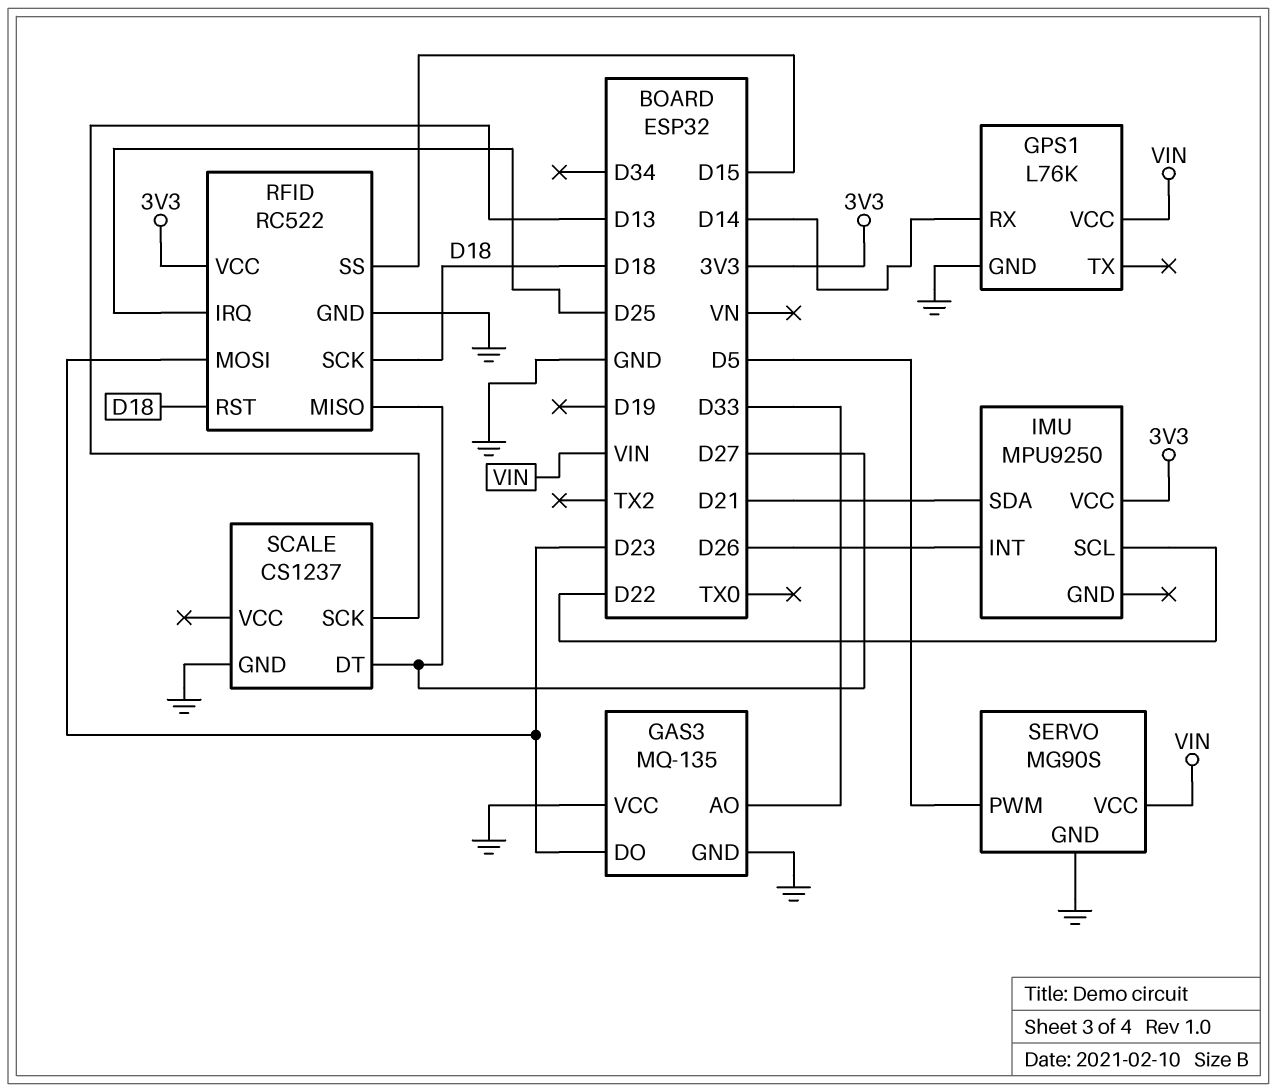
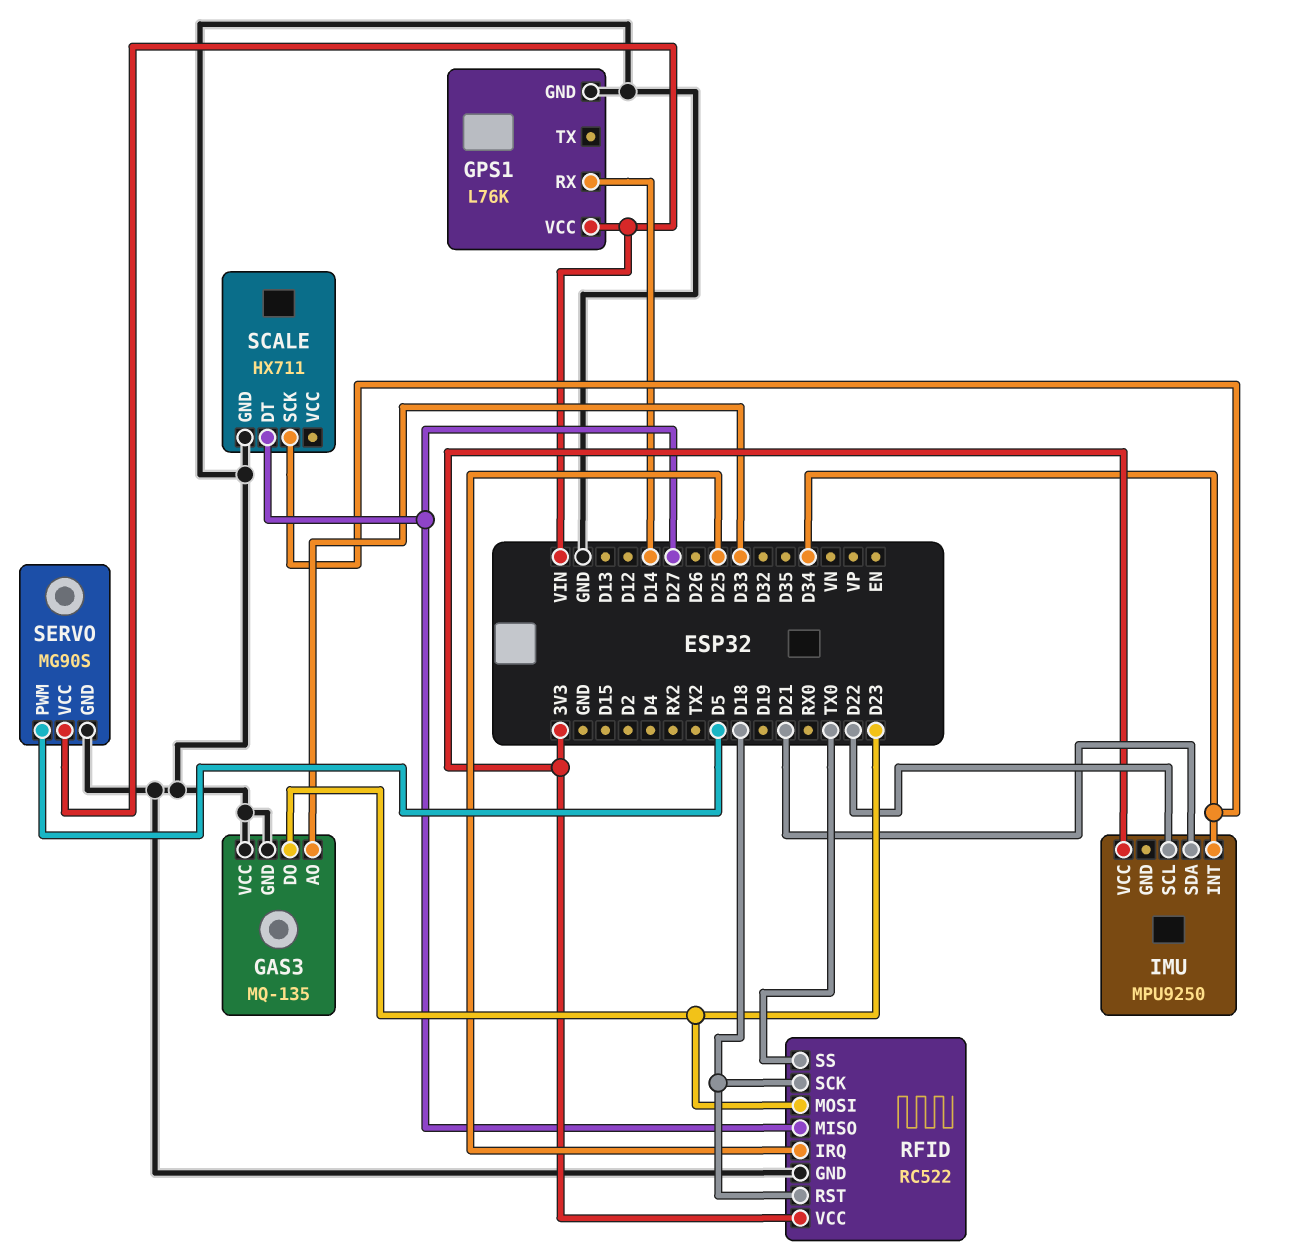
IMU pin INT: D26 -> D34
RFID pin SS: D15 -> TX0
SCALE: CS1237 -> HX711
SCALE pin SCK: D13 -> D34

